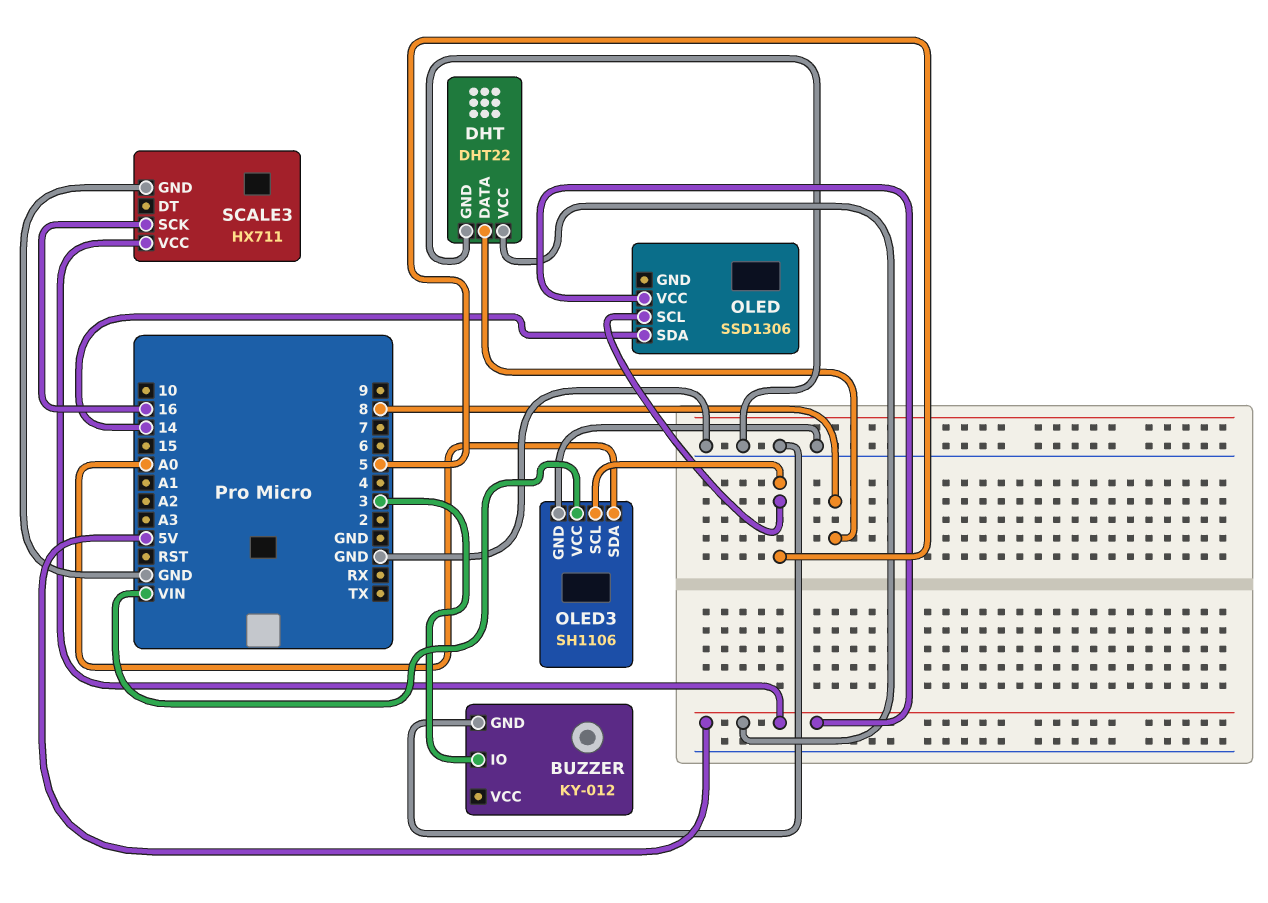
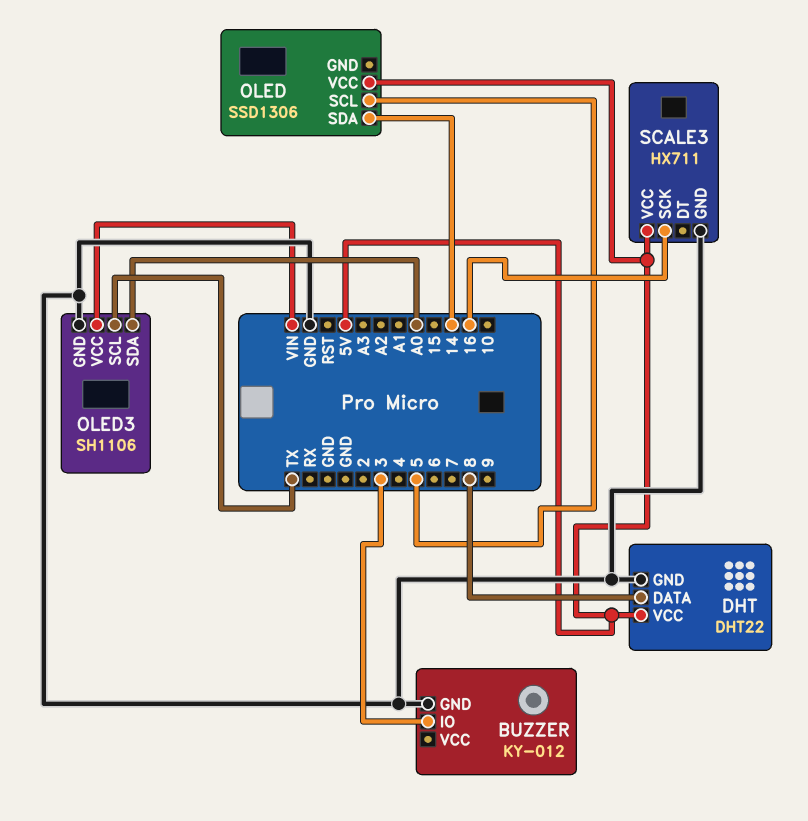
OLED3 pin SCL: 5 -> TX

